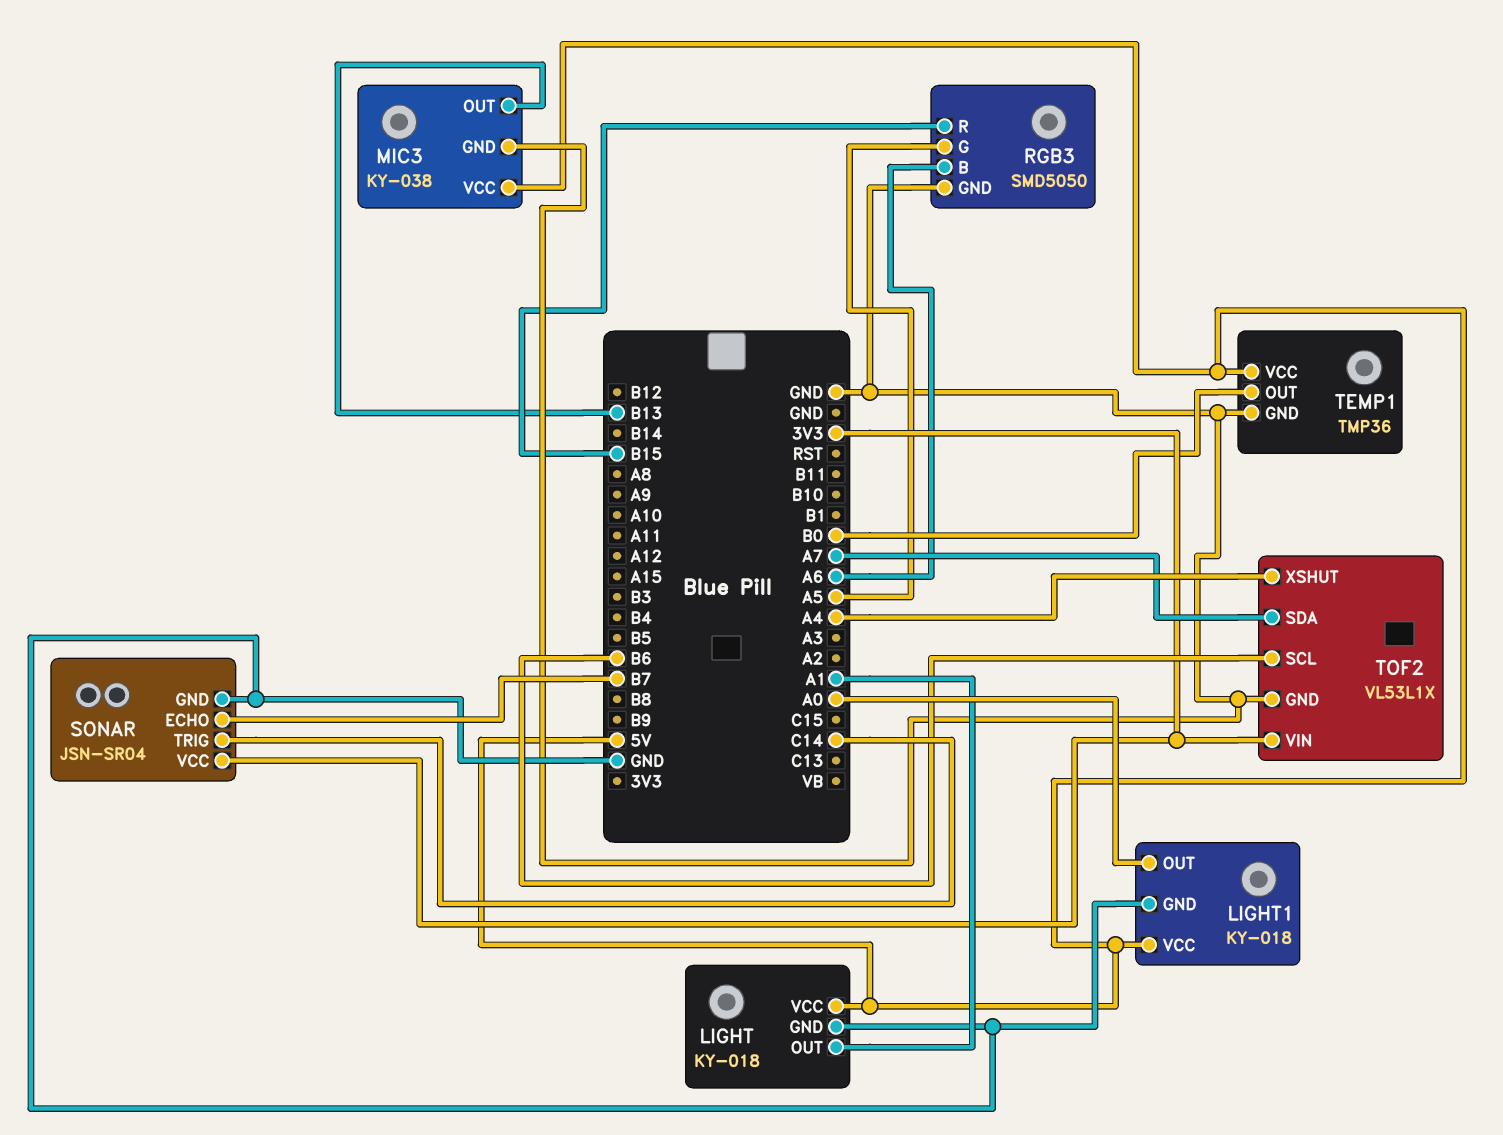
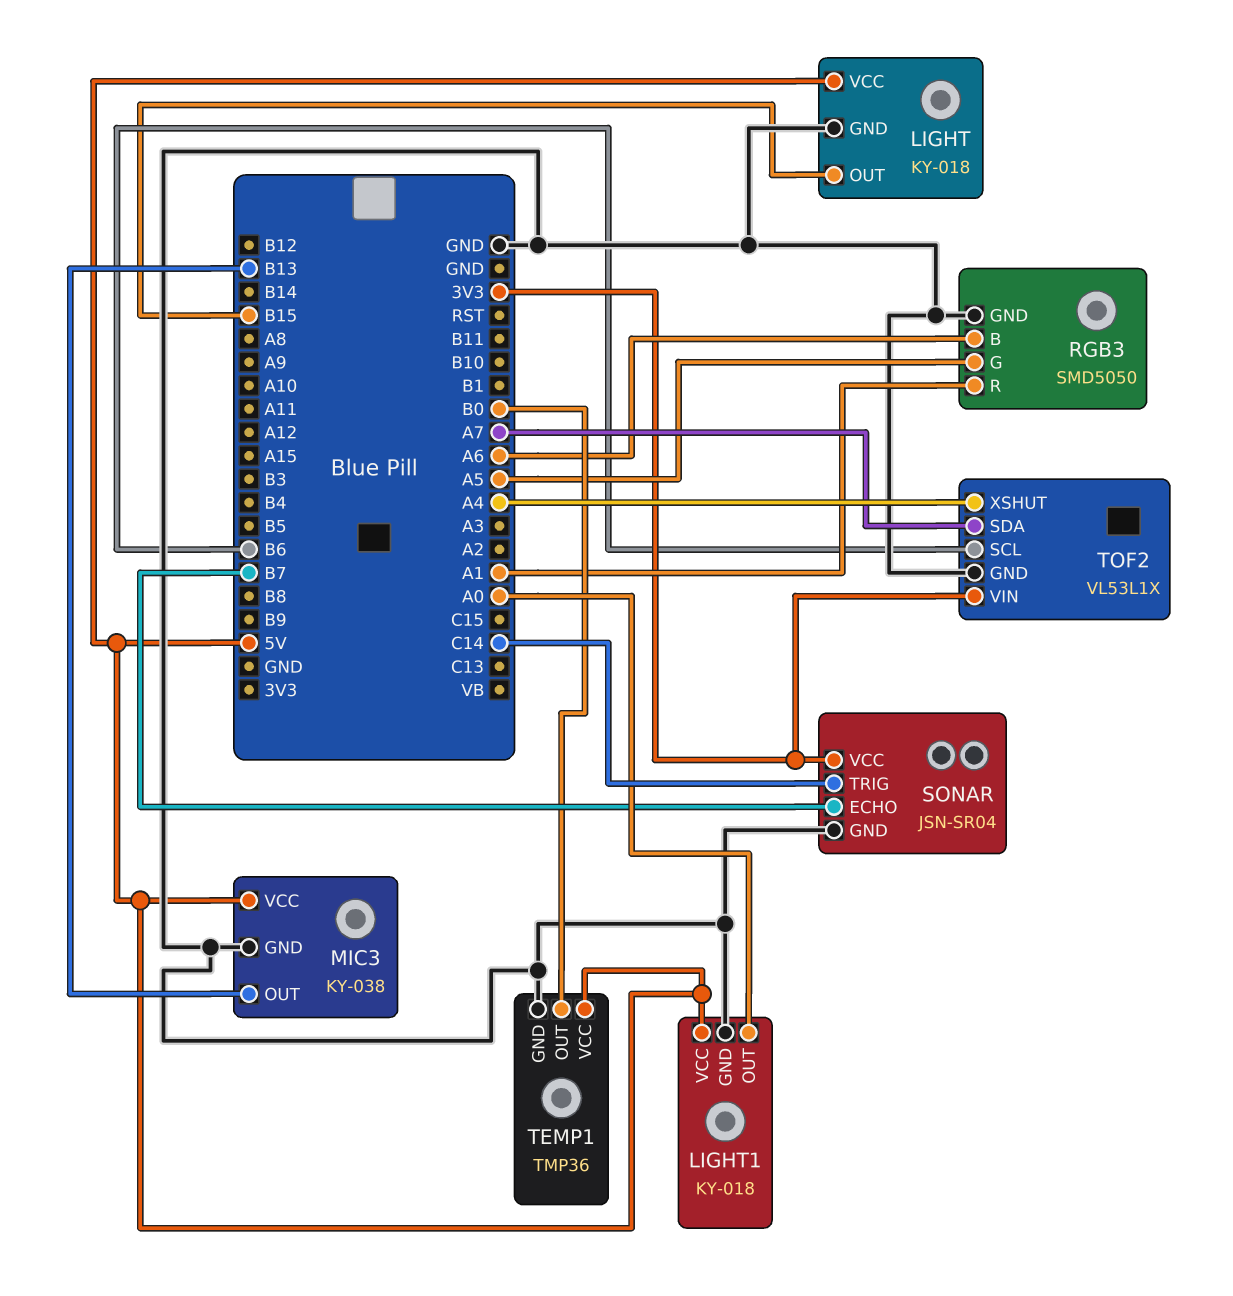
LIGHT pin OUT: A1 -> B15
RGB3 pin R: B15 -> A1

